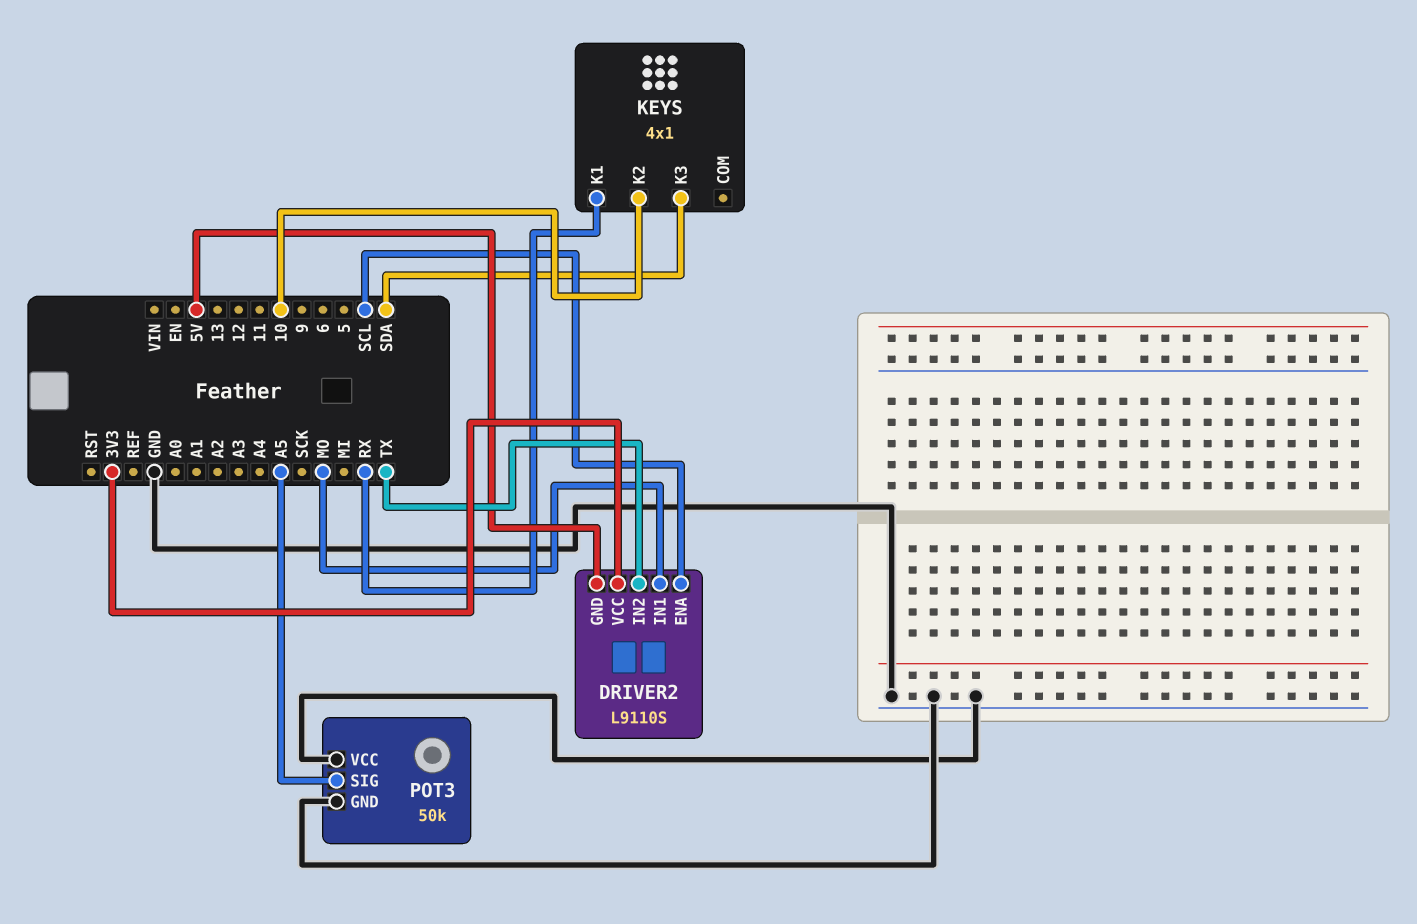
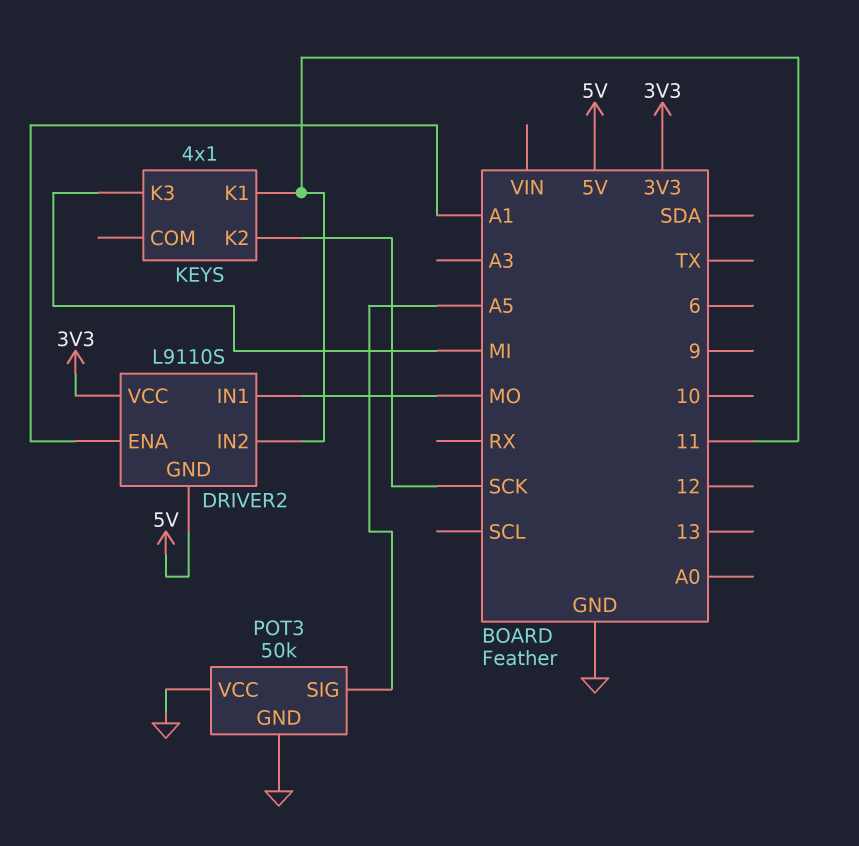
DRIVER2 pin ENA: SCL -> A1
DRIVER2 pin IN2: TX -> 11
KEYS pin K1: RX -> 11
KEYS pin K2: 10 -> SCK
KEYS pin K3: SDA -> MI

